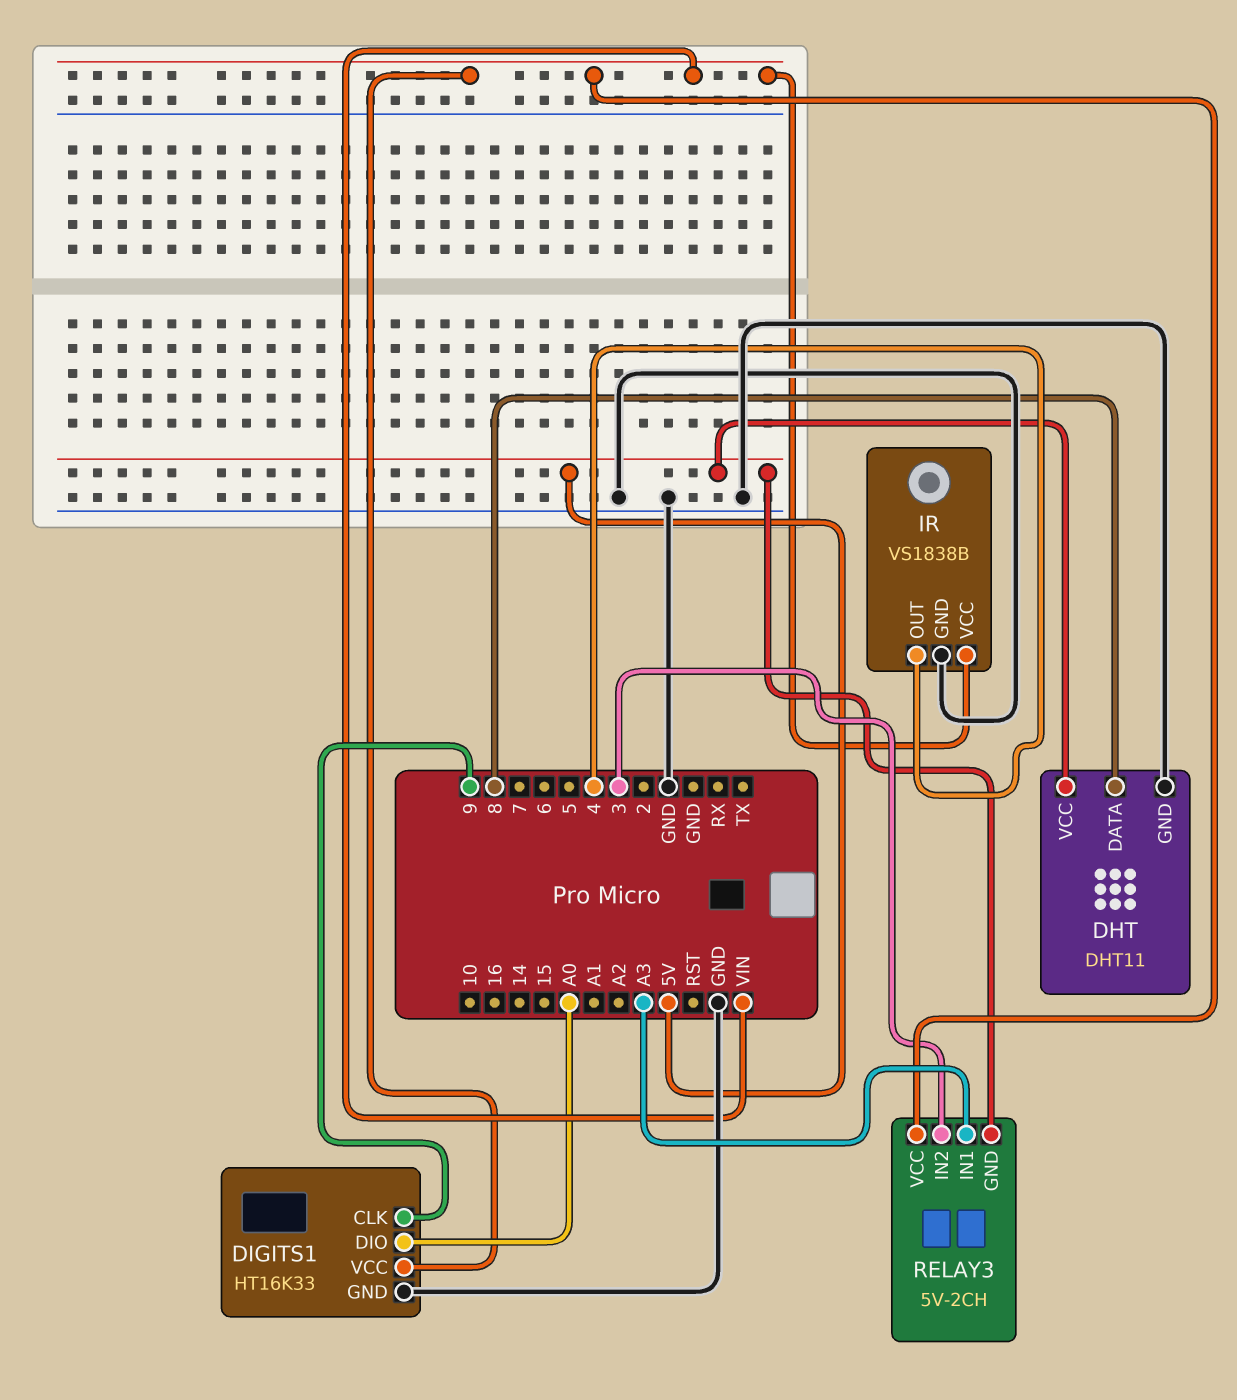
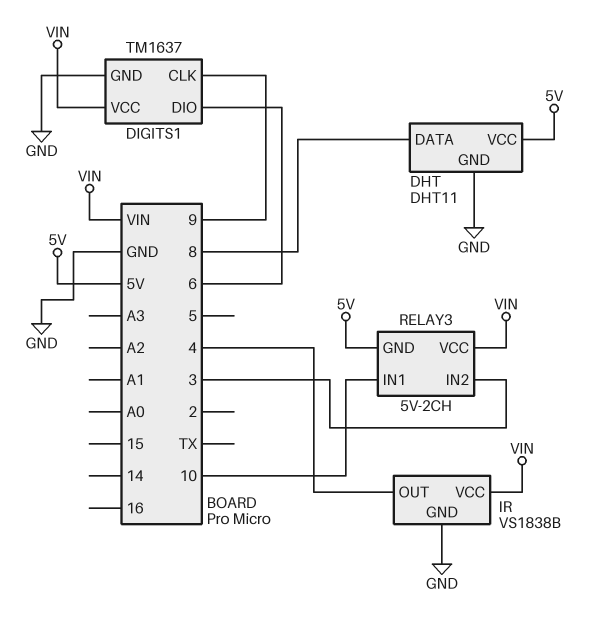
DIGITS1: HT16K33 -> TM1637
DIGITS1 pin DIO: A0 -> 6
RELAY3 pin IN1: A3 -> 10

